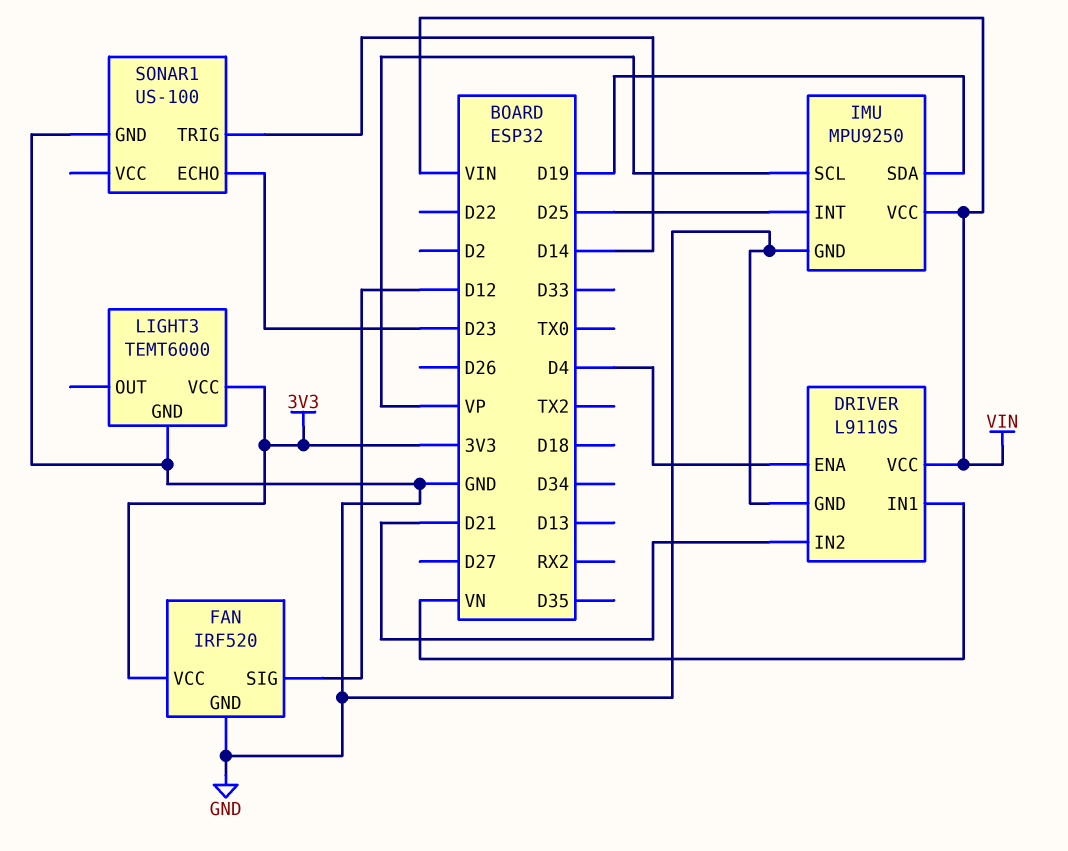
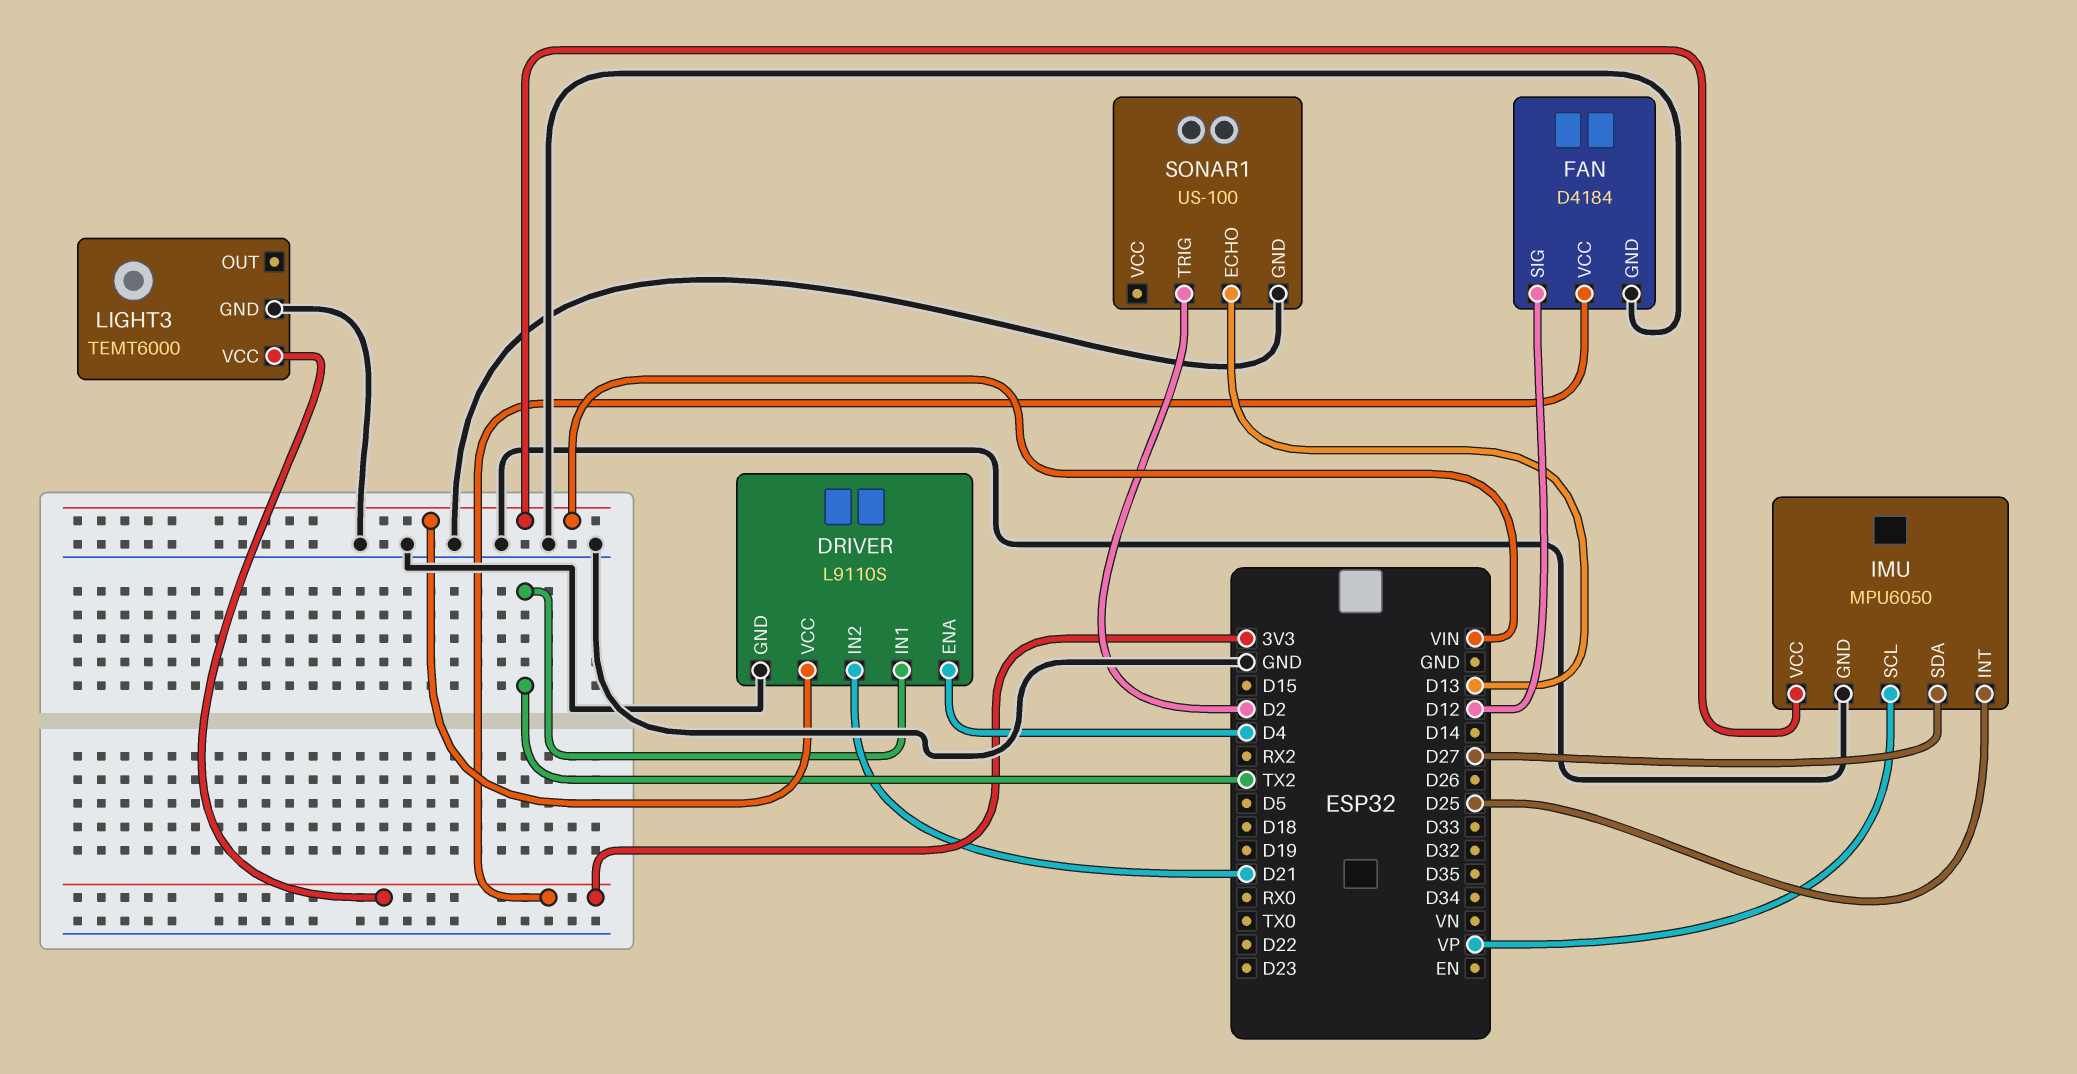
DRIVER pin IN1: VN -> TX2
FAN: IRF520 -> D4184
IMU: MPU9250 -> MPU6050
IMU pin SDA: D19 -> D27
SONAR1 pin ECHO: D23 -> D13
SONAR1 pin TRIG: D14 -> D2

